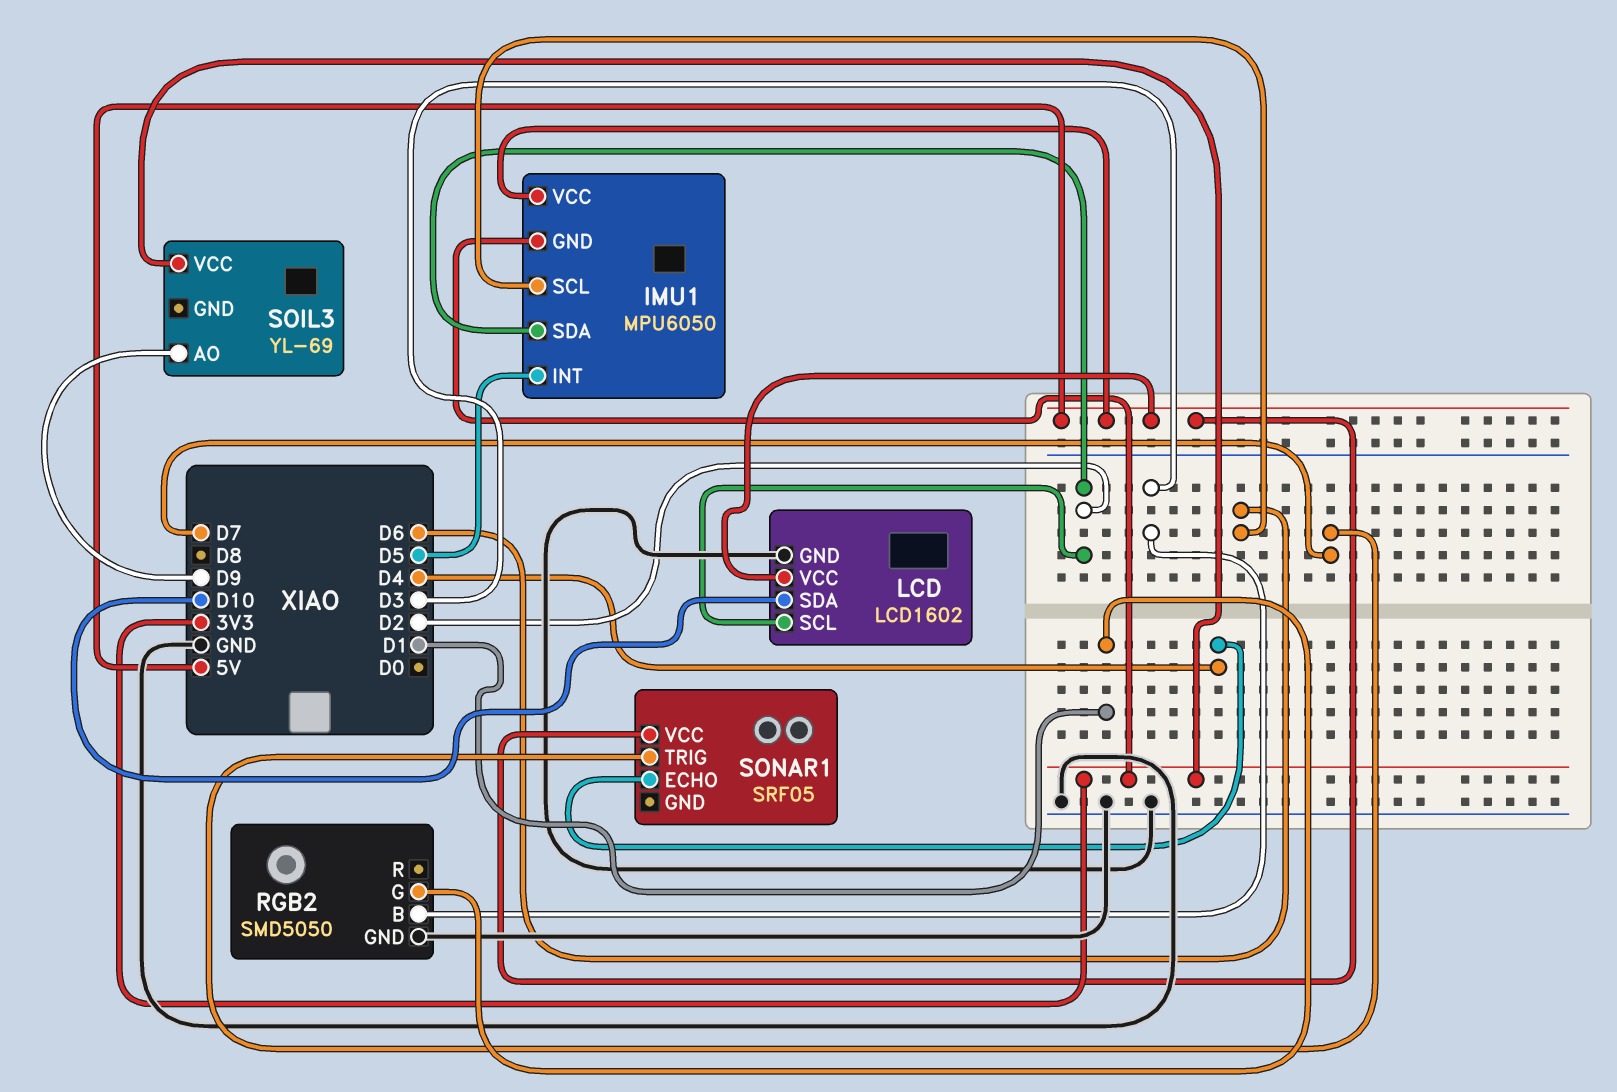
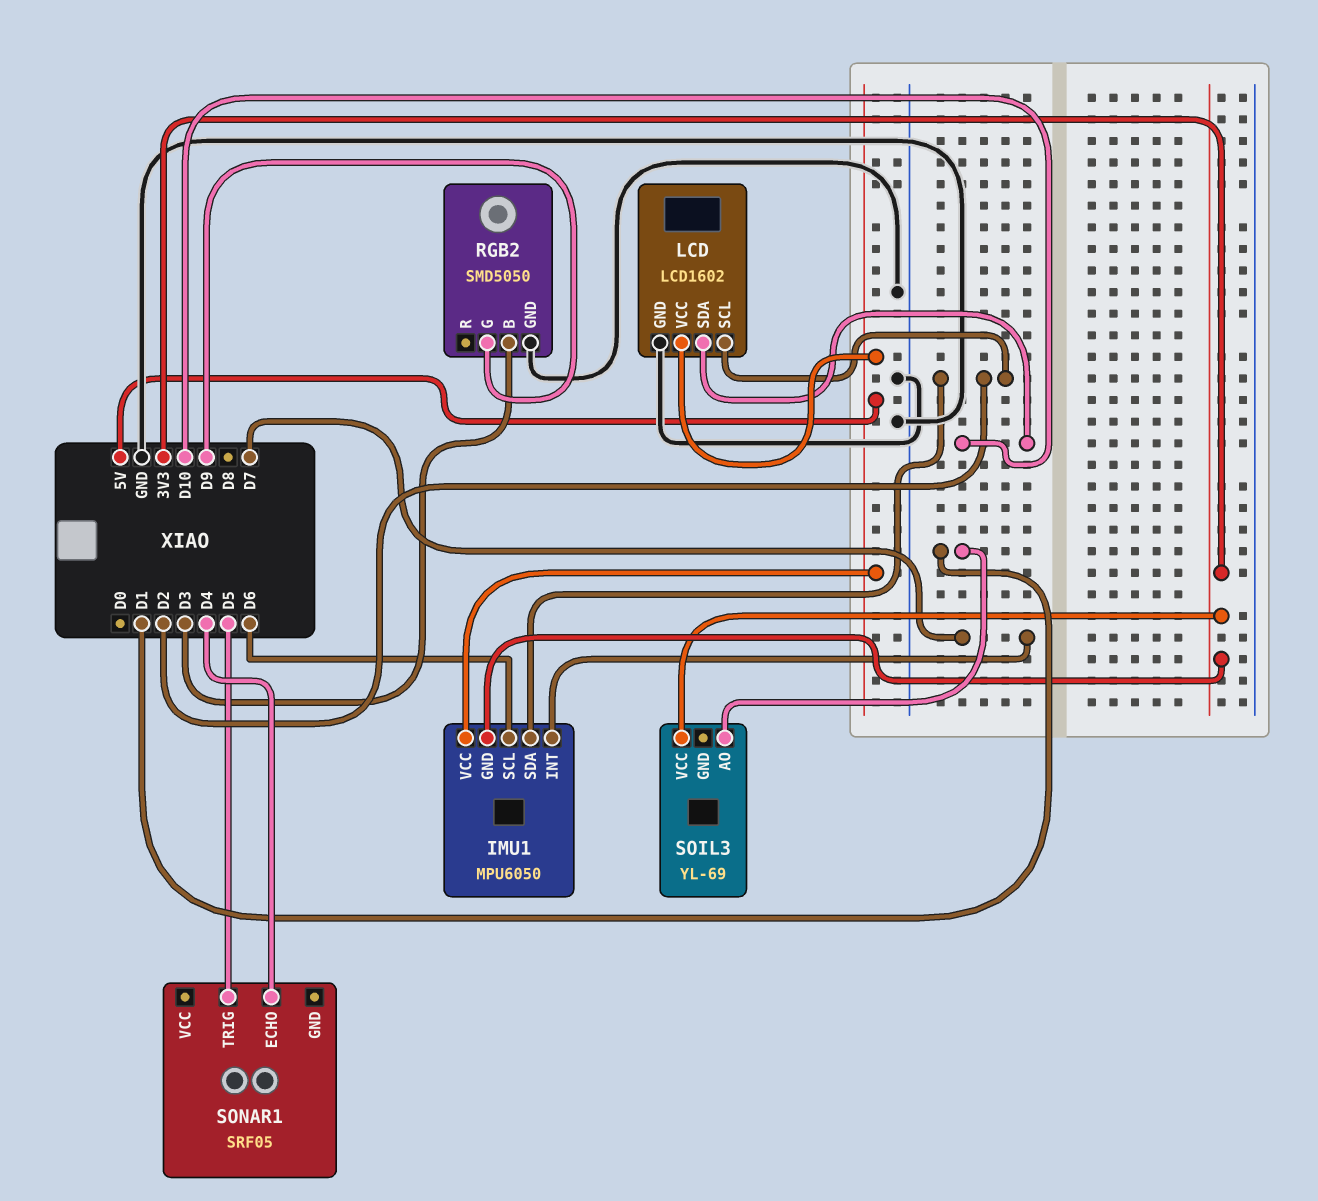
IMU1 pin INT: D5 -> D7
RGB2 pin G: D1 -> D9
SOIL3 pin AO: D9 -> D1
SONAR1 pin TRIG: D7 -> D5
SONAR1 pin VCC: 5V -> none

